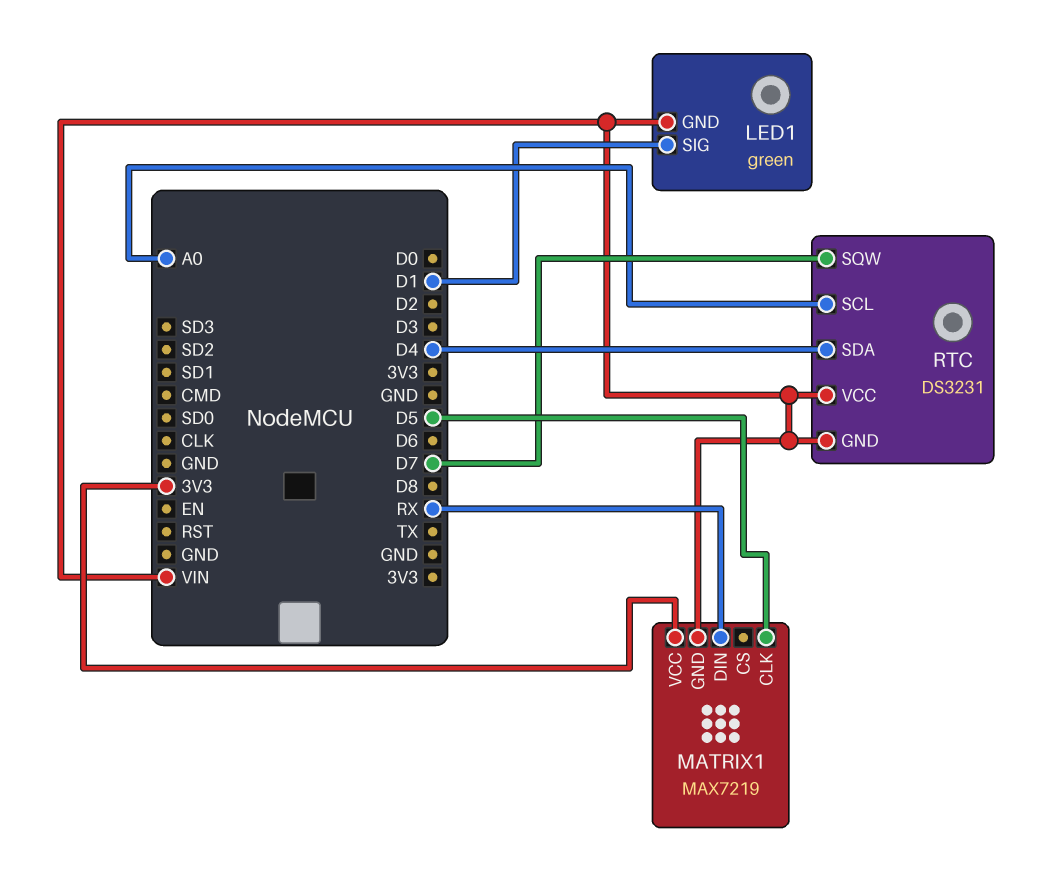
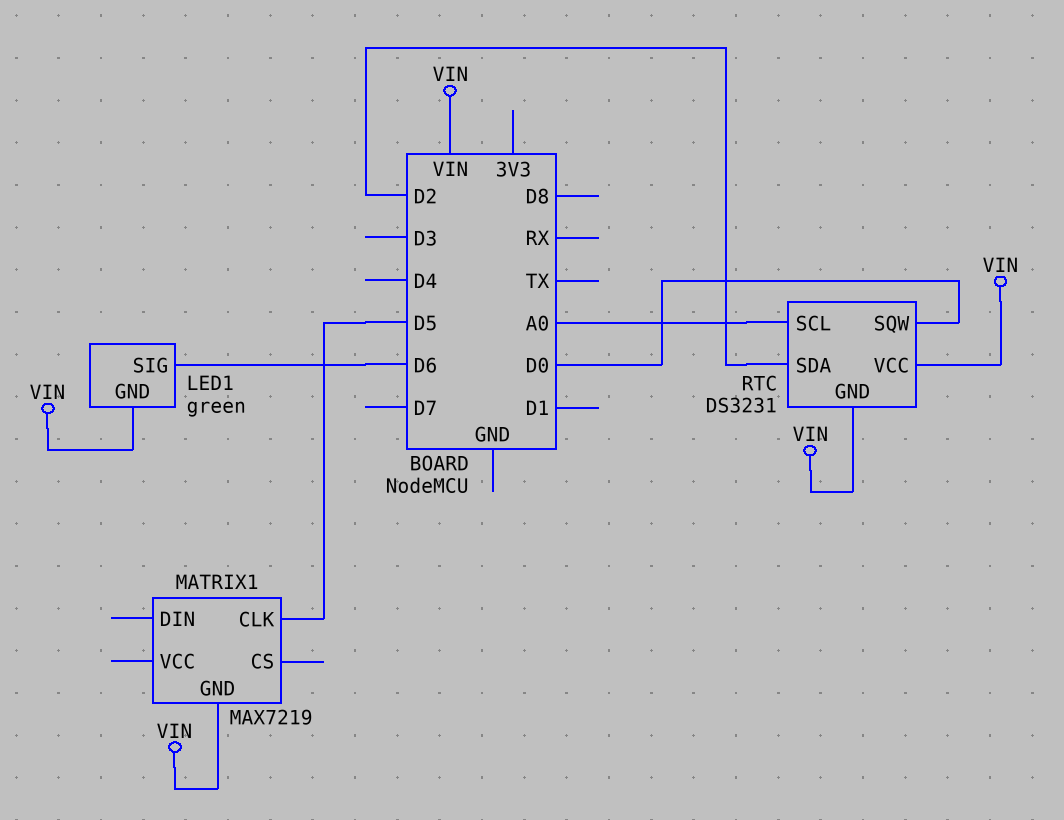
LED1 pin SIG: D1 -> D6
MATRIX1 pin DIN: RX -> none
MATRIX1 pin VCC: 3V3 -> none
RTC pin SDA: D4 -> D2
RTC pin SQW: D7 -> D0

